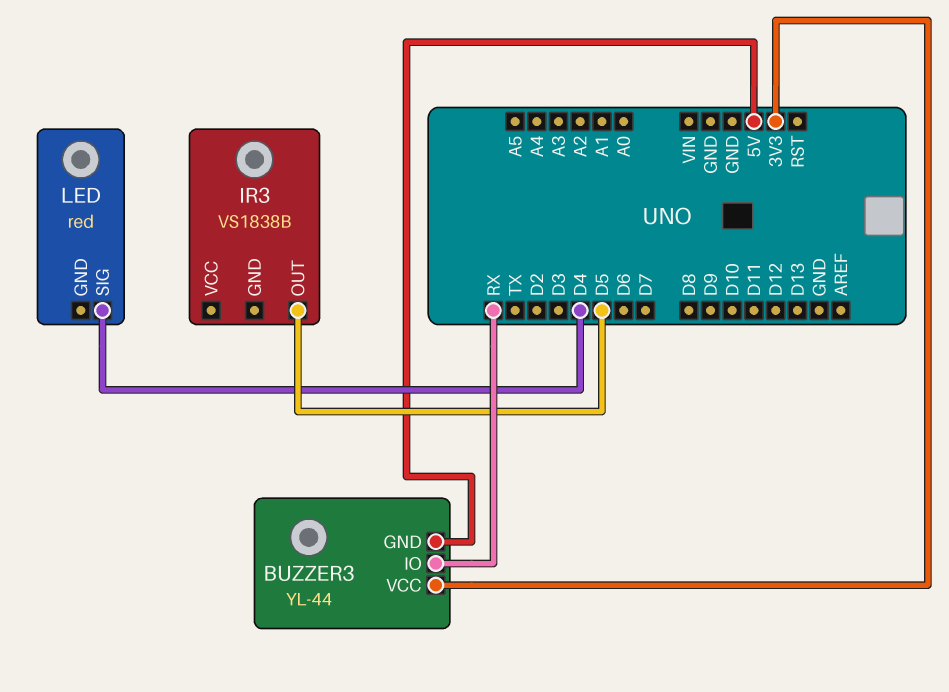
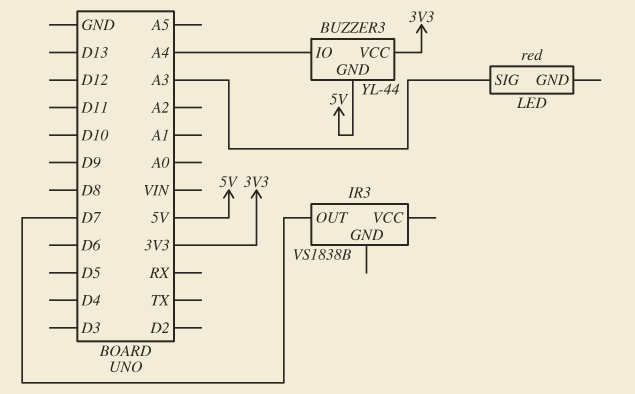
BUZZER3 pin IO: RX -> A4
IR3 pin OUT: D5 -> D7
LED pin SIG: D4 -> A3

